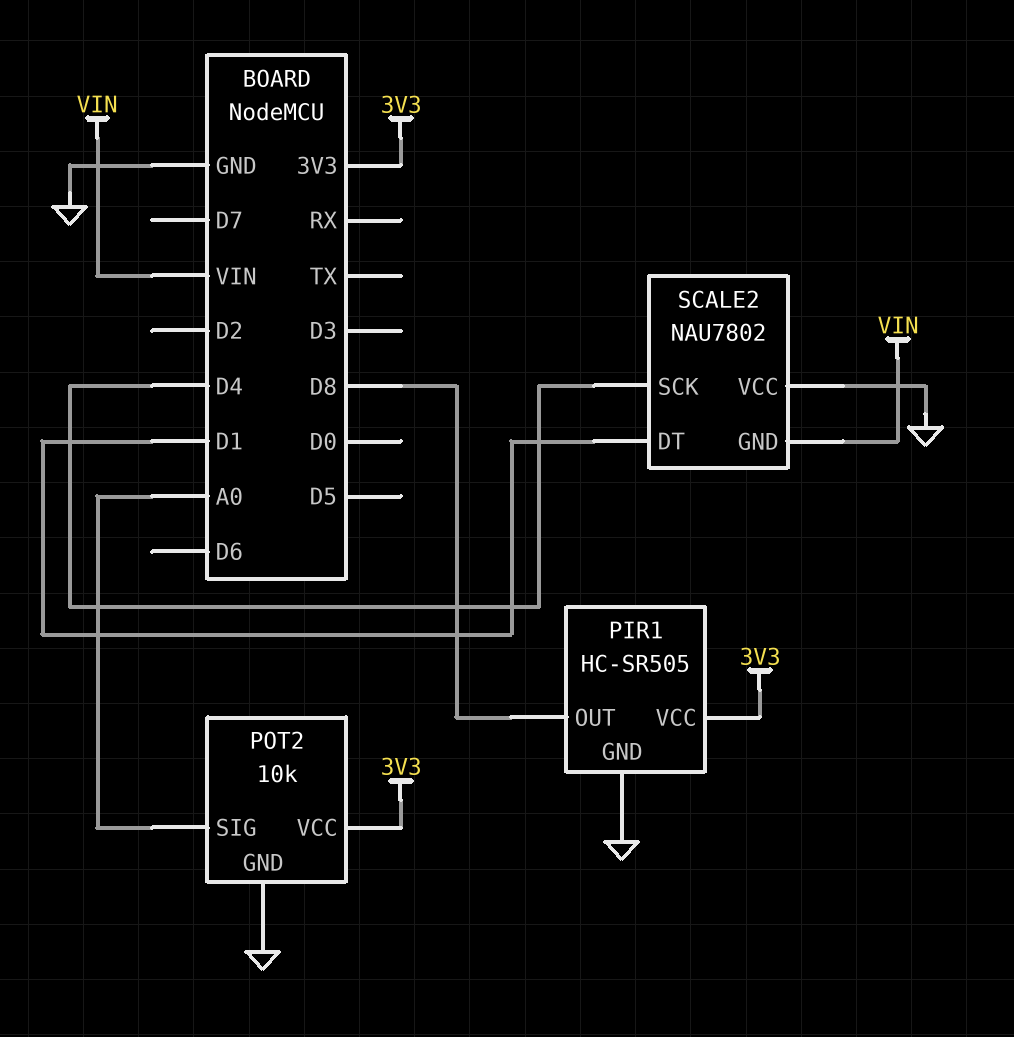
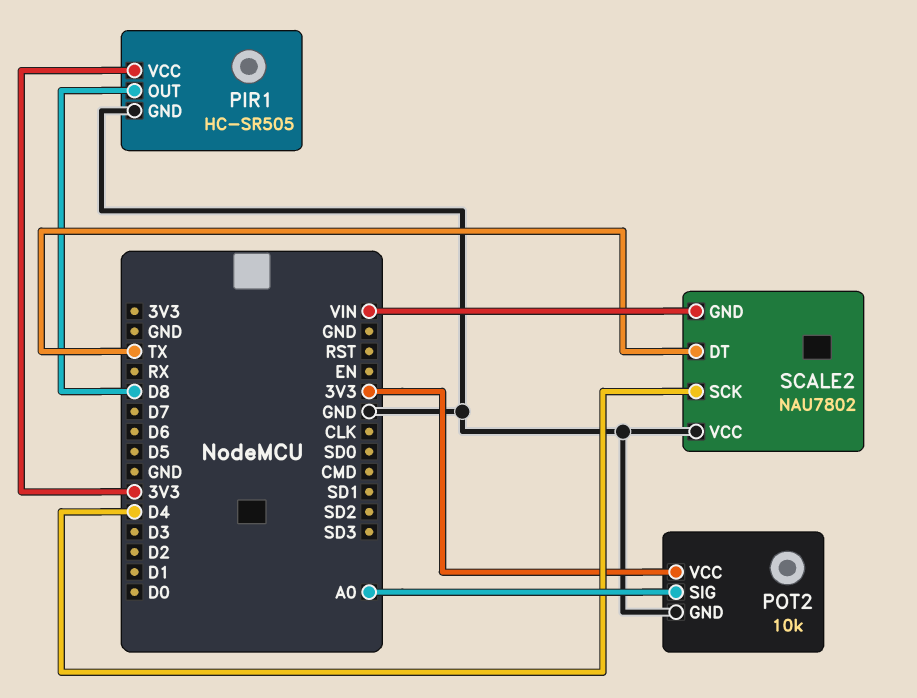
SCALE2 pin DT: D1 -> TX

